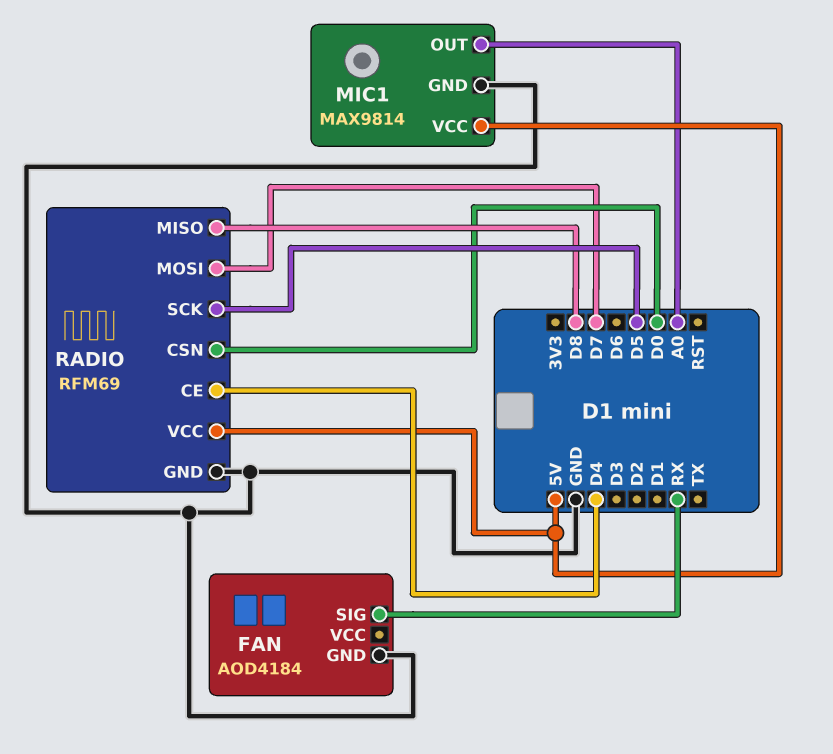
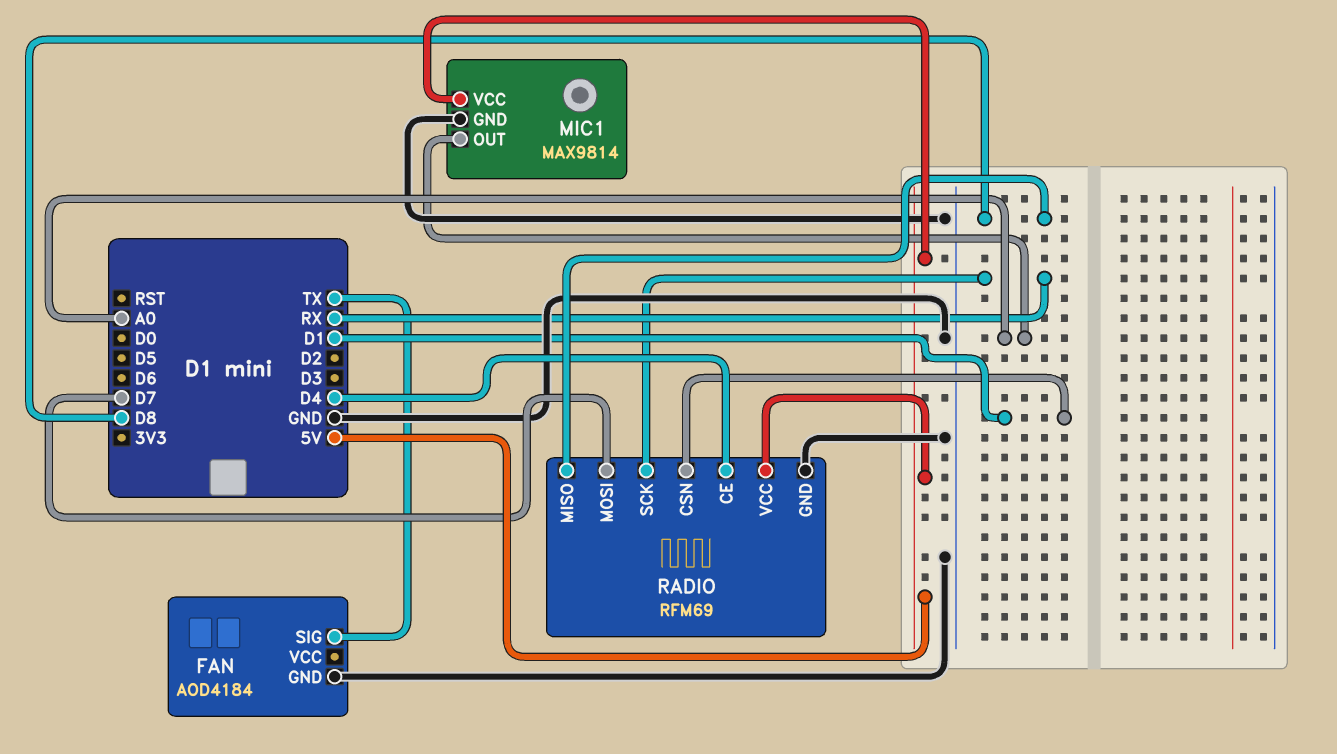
FAN pin SIG: RX -> TX
RADIO pin CSN: D0 -> D1
RADIO pin SCK: D5 -> RX

